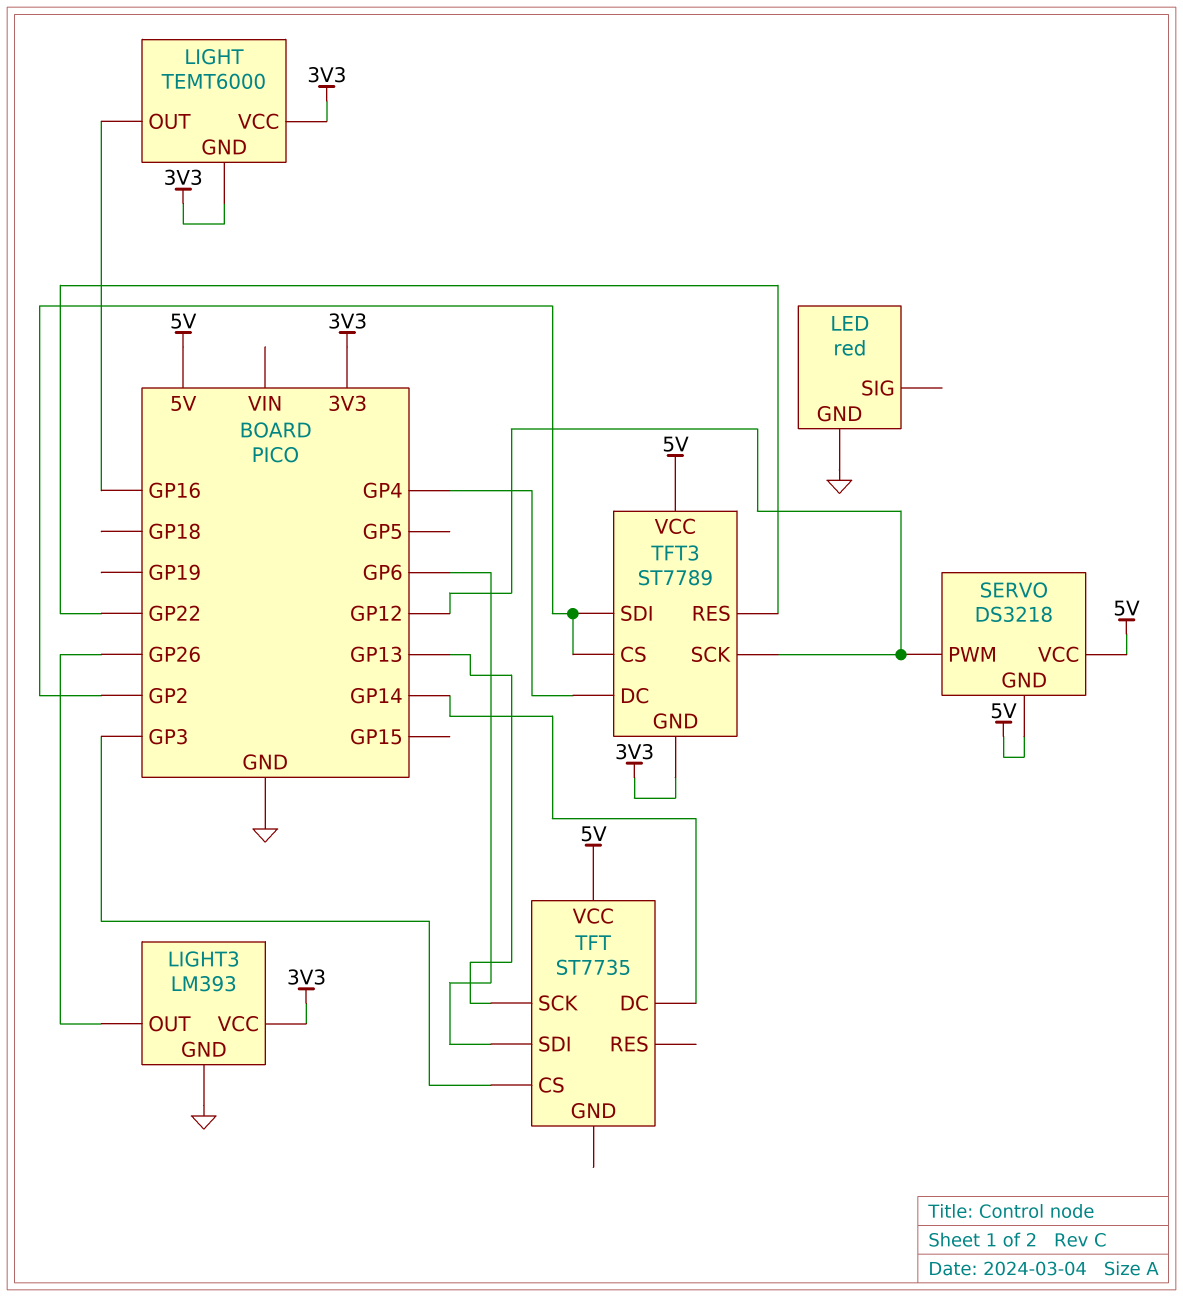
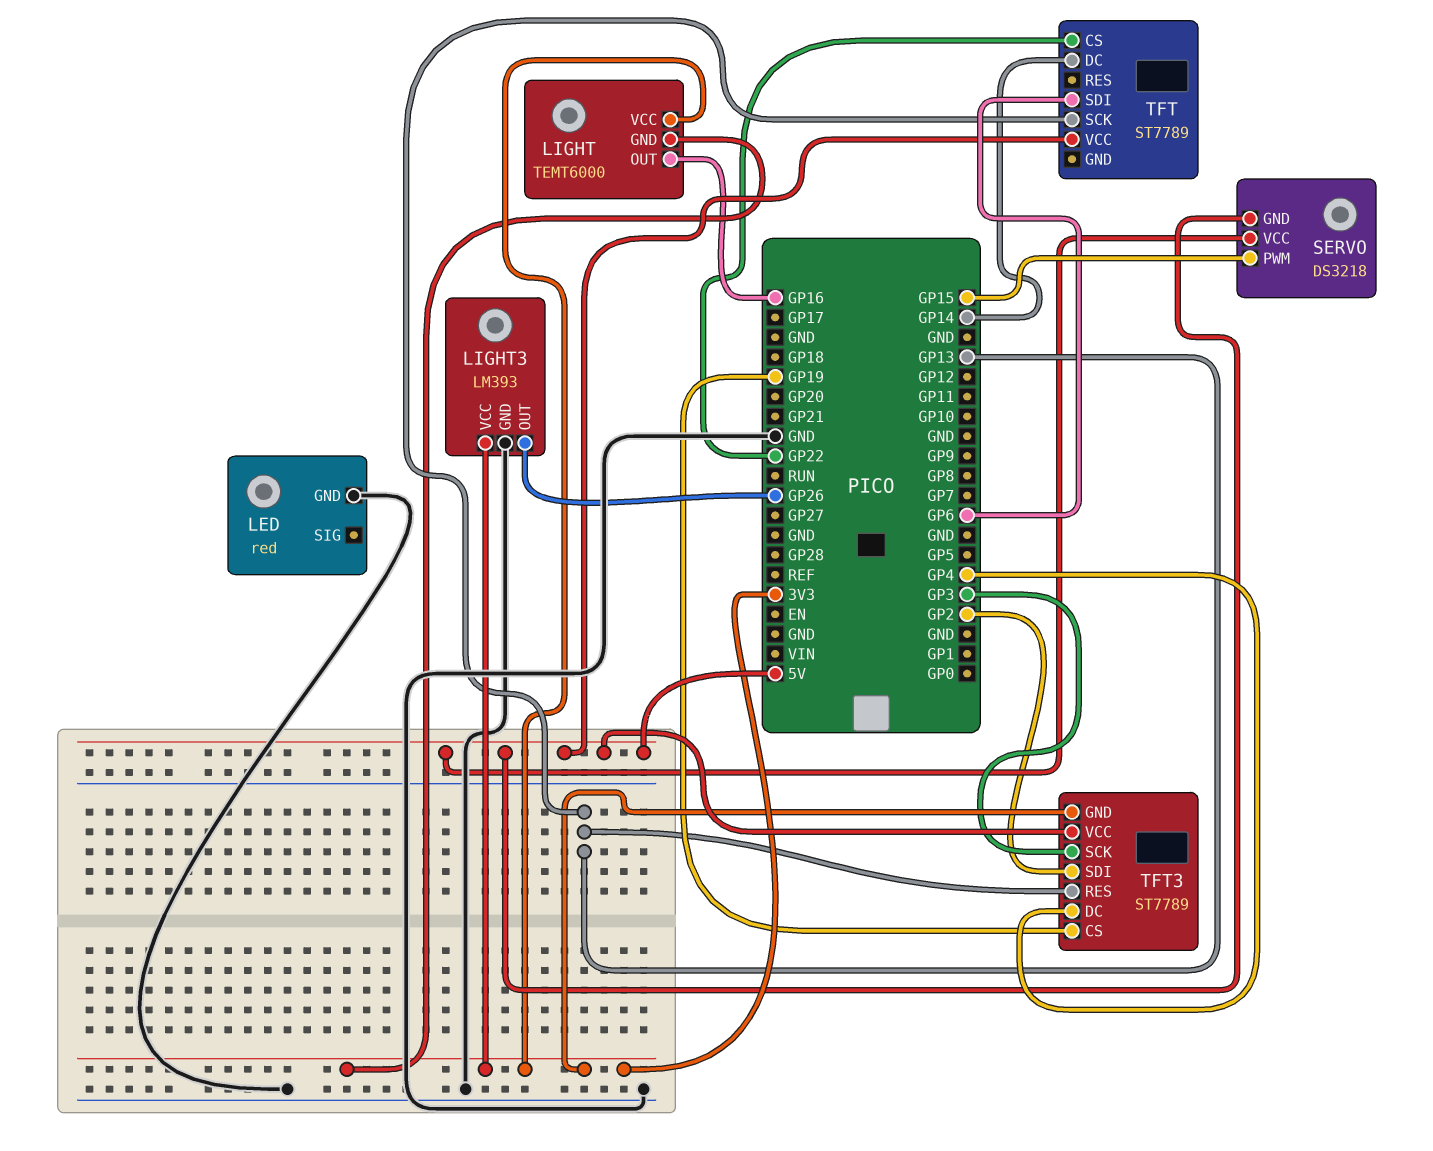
SERVO pin PWM: GP12 -> GP15
TFT: ST7735 -> ST7789
TFT pin CS: GP3 -> GP22
TFT3 pin CS: GP2 -> GP19
TFT3 pin RES: GP22 -> GP13
TFT3 pin SCK: GP12 -> GP3

